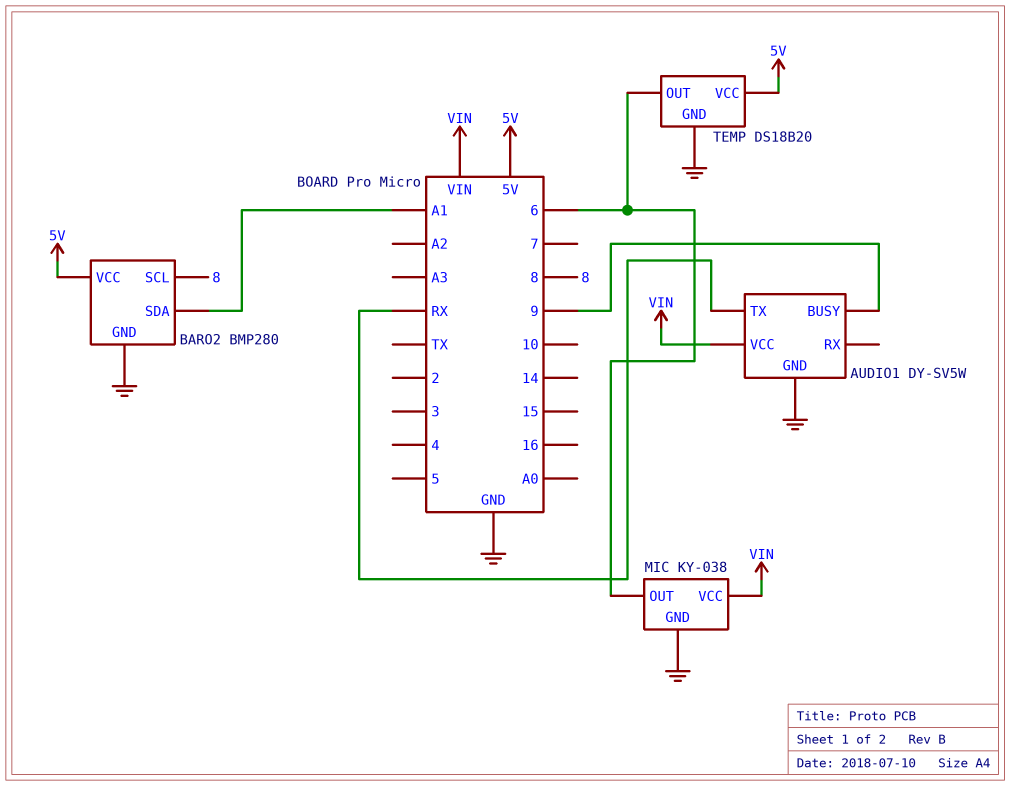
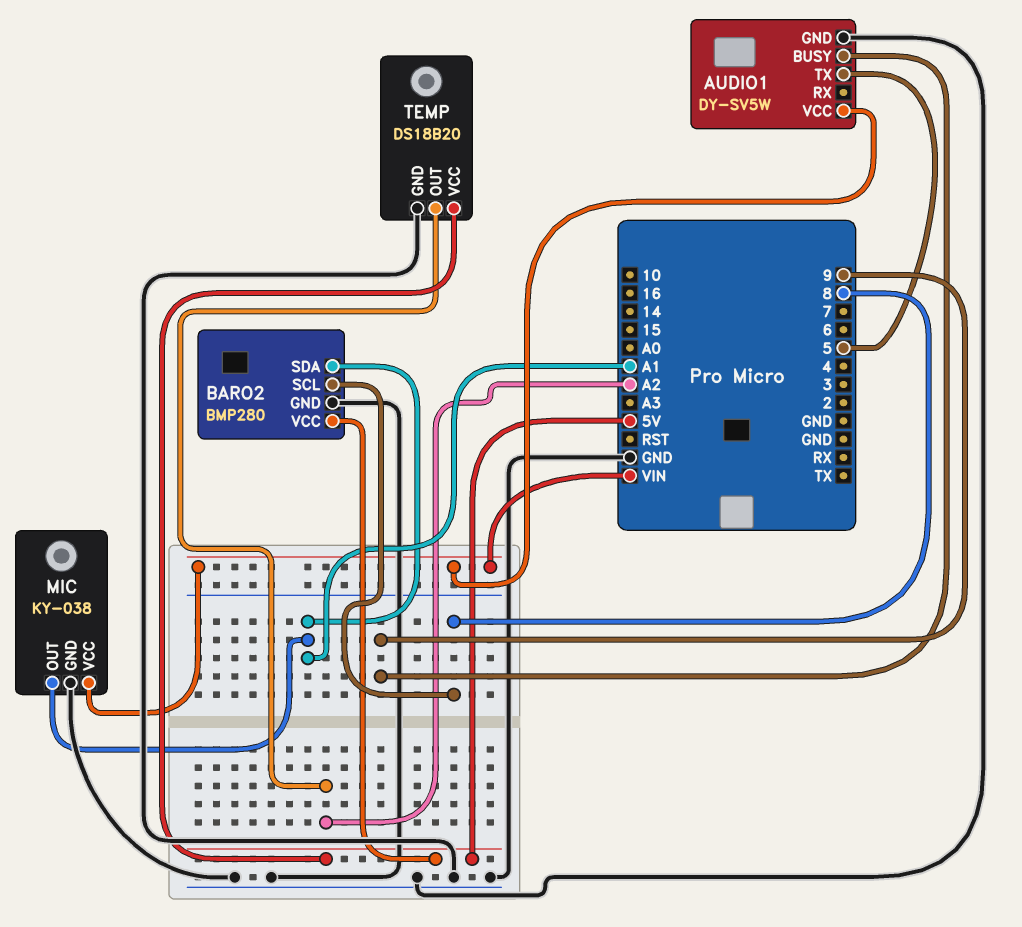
AUDIO1 pin TX: RX -> 5
MIC pin OUT: 6 -> A1
TEMP pin OUT: 6 -> A2

